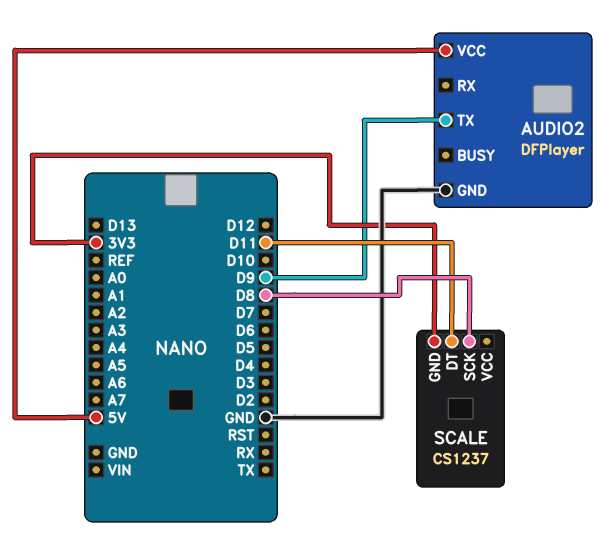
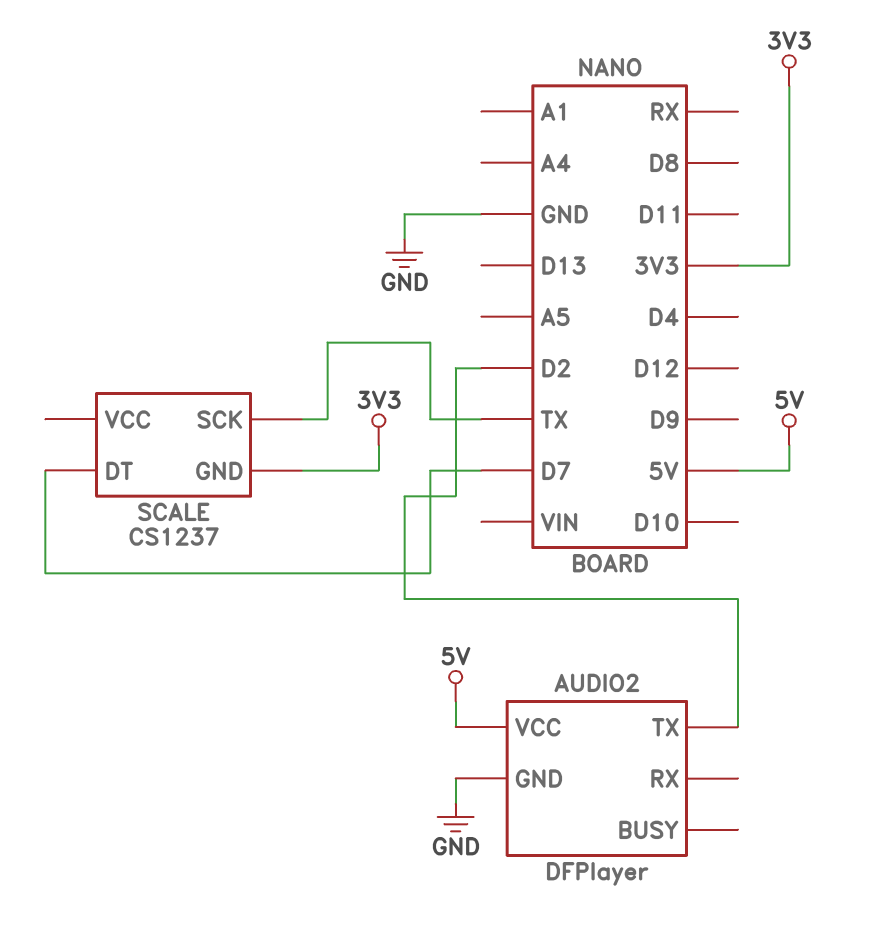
AUDIO2 pin TX: D9 -> D2
SCALE pin DT: D11 -> D7
SCALE pin SCK: D8 -> TX

